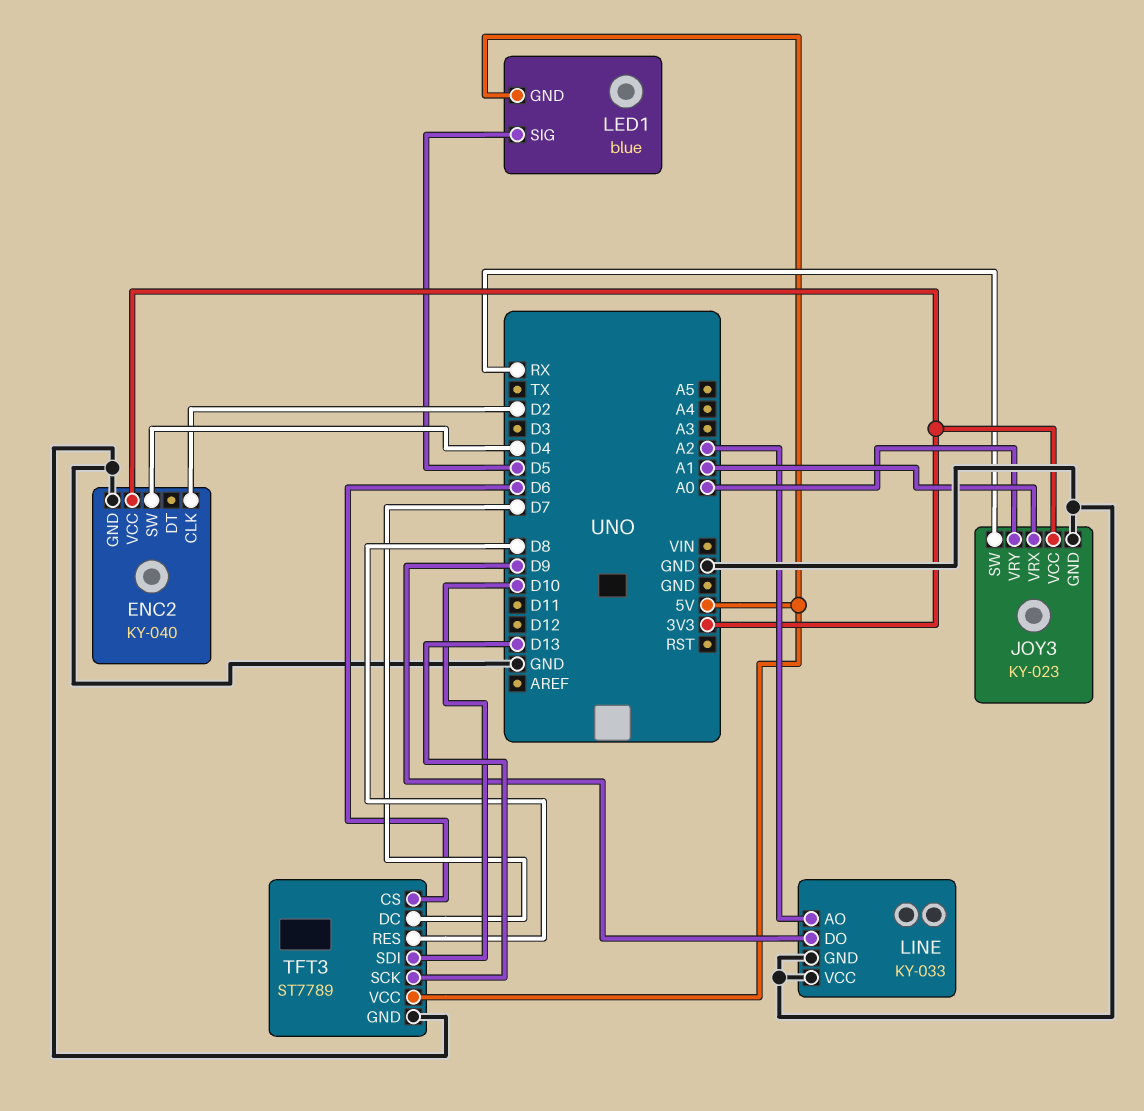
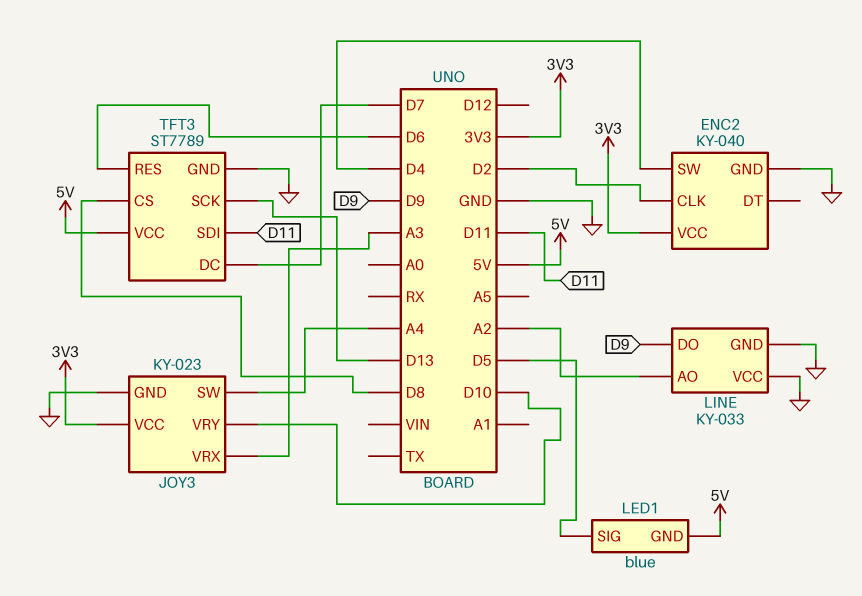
JOY3 pin SW: RX -> A4
JOY3 pin VRX: A1 -> A3
JOY3 pin VRY: A0 -> D10
TFT3 pin CS: D6 -> D8
TFT3 pin RES: D8 -> D6
TFT3 pin SDI: D10 -> D11

